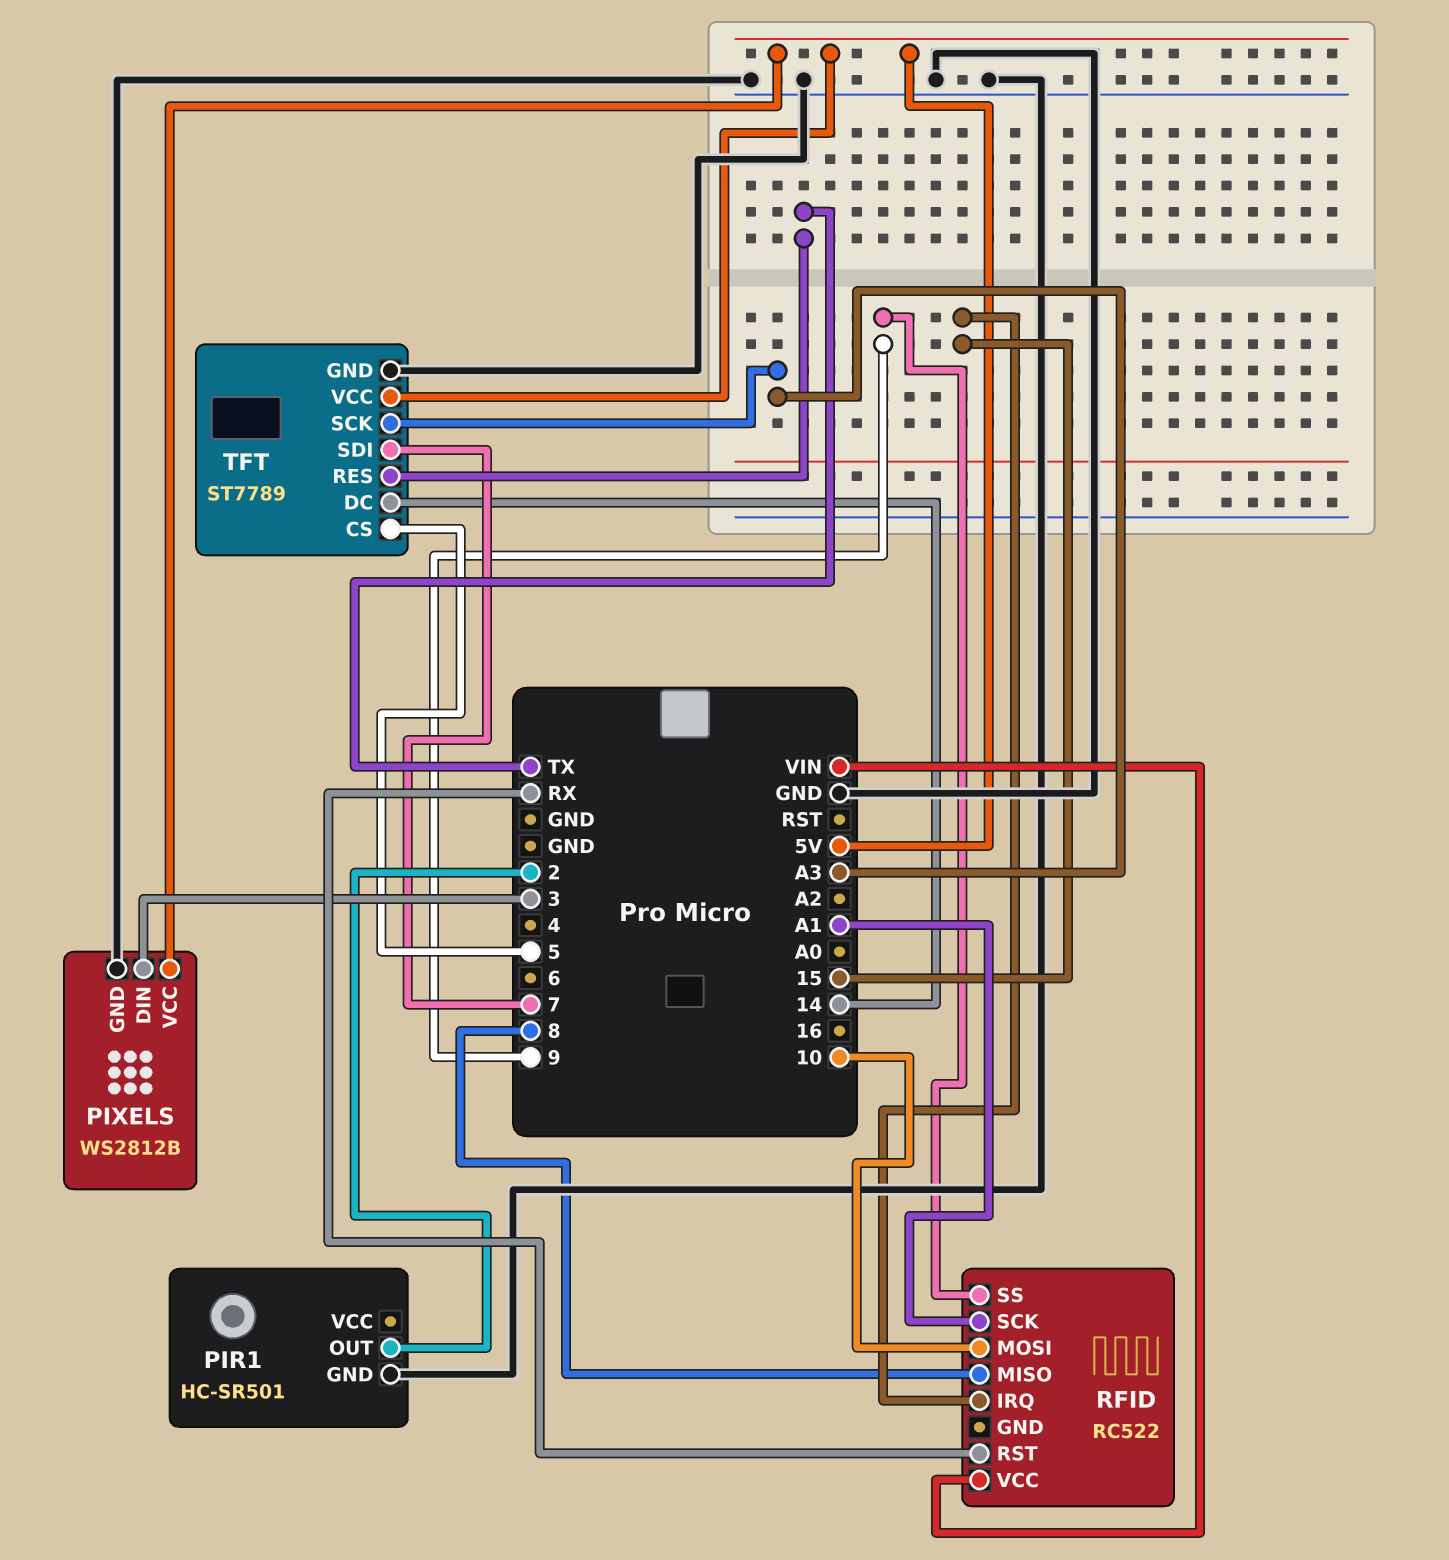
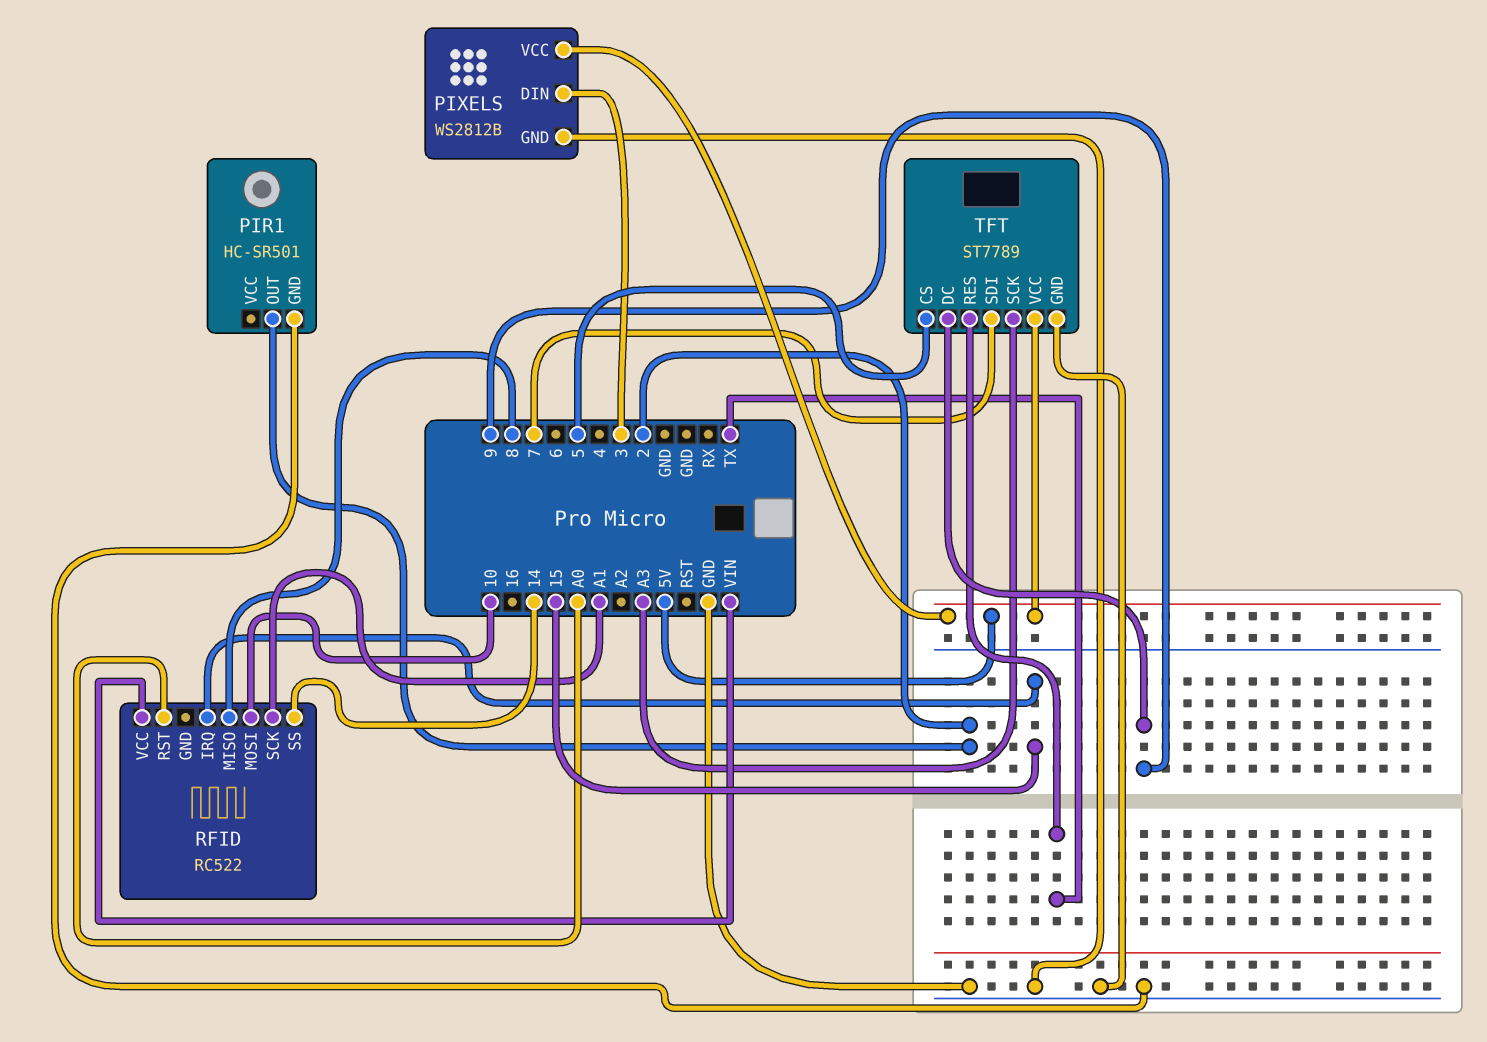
RFID pin RST: RX -> A0
RFID pin SS: 9 -> 14
TFT pin DC: 14 -> 9

